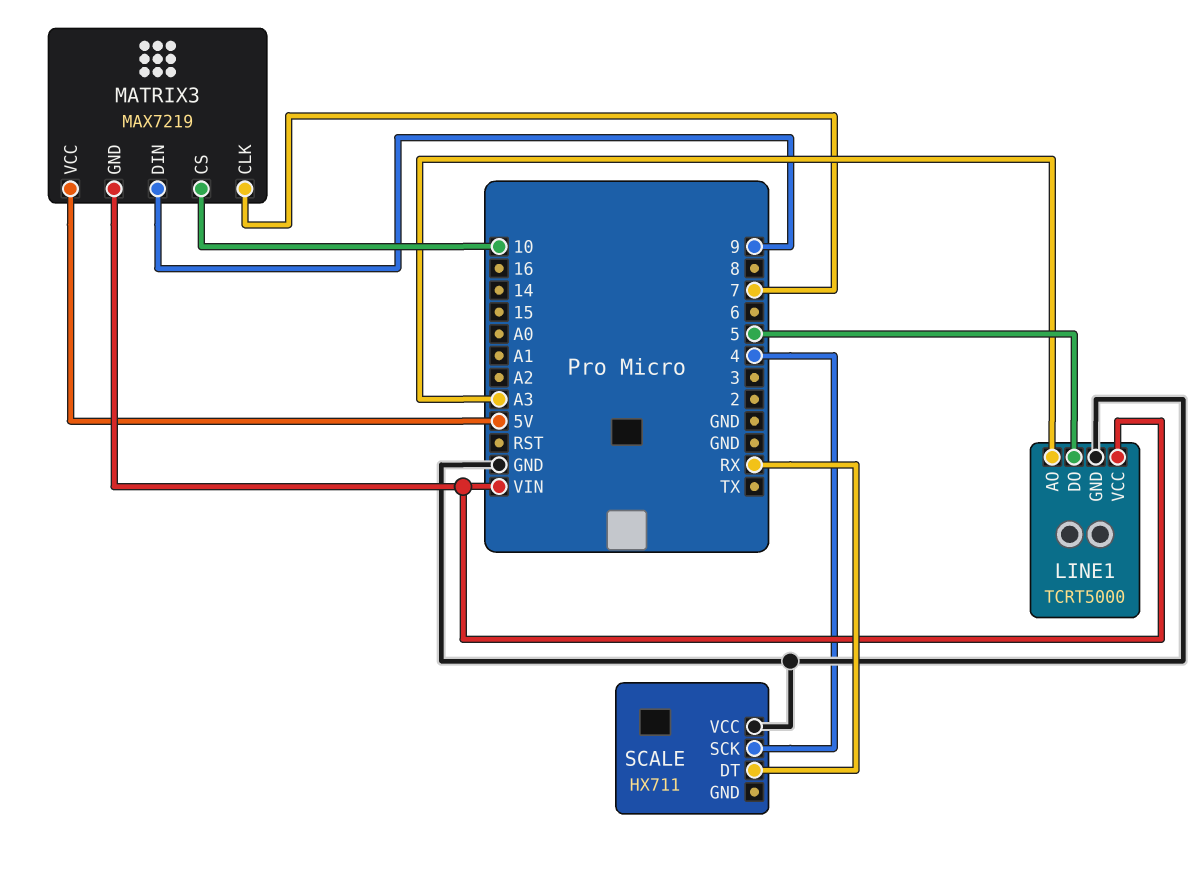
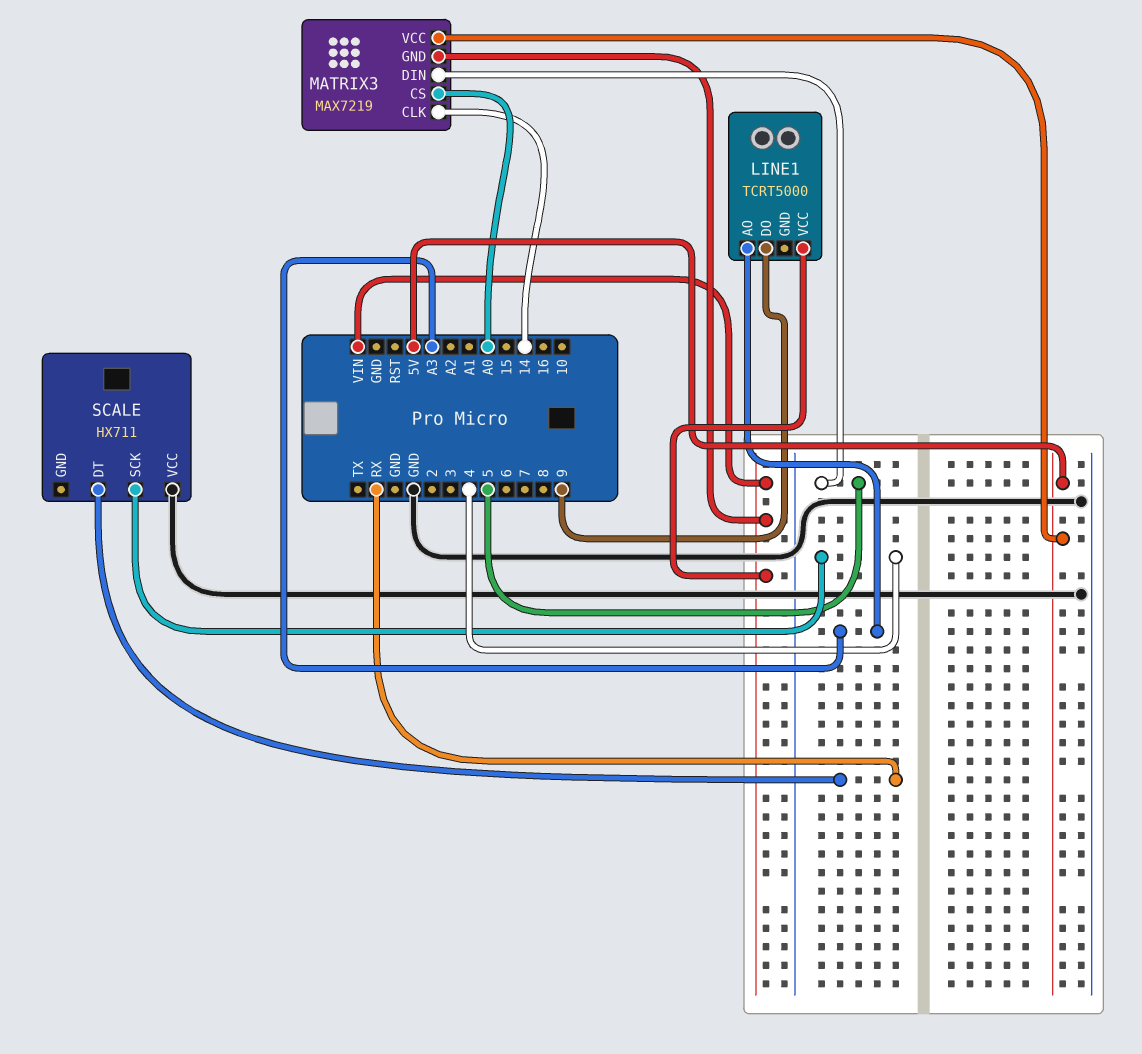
LINE1 pin DO: 5 -> 9
LINE1 pin GND: GND -> none
MATRIX3 pin CLK: 7 -> 14
MATRIX3 pin CS: 10 -> A0
MATRIX3 pin DIN: 9 -> 5

